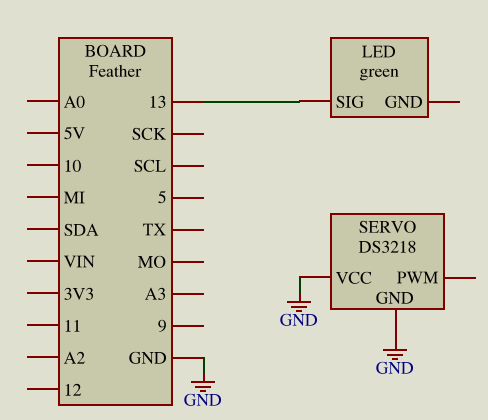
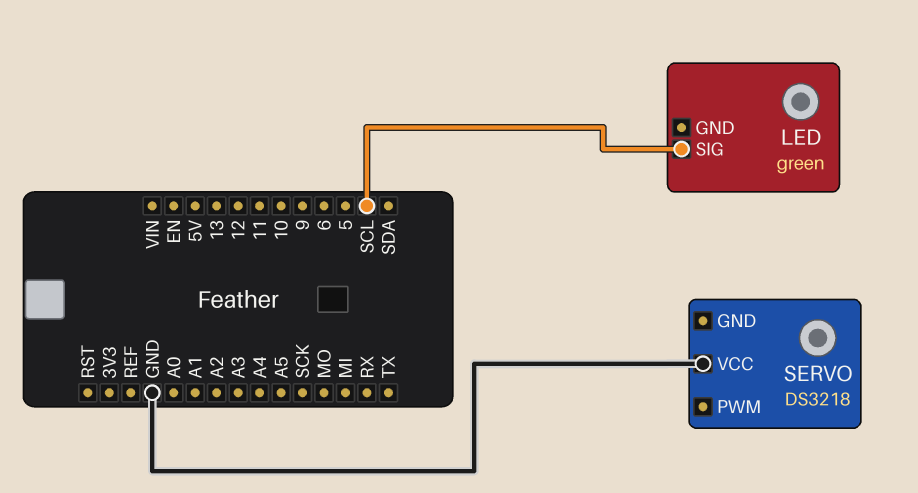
LED pin SIG: 13 -> SCL
SERVO pin GND: GND -> none

